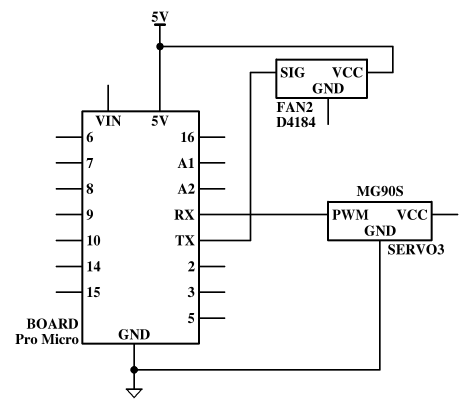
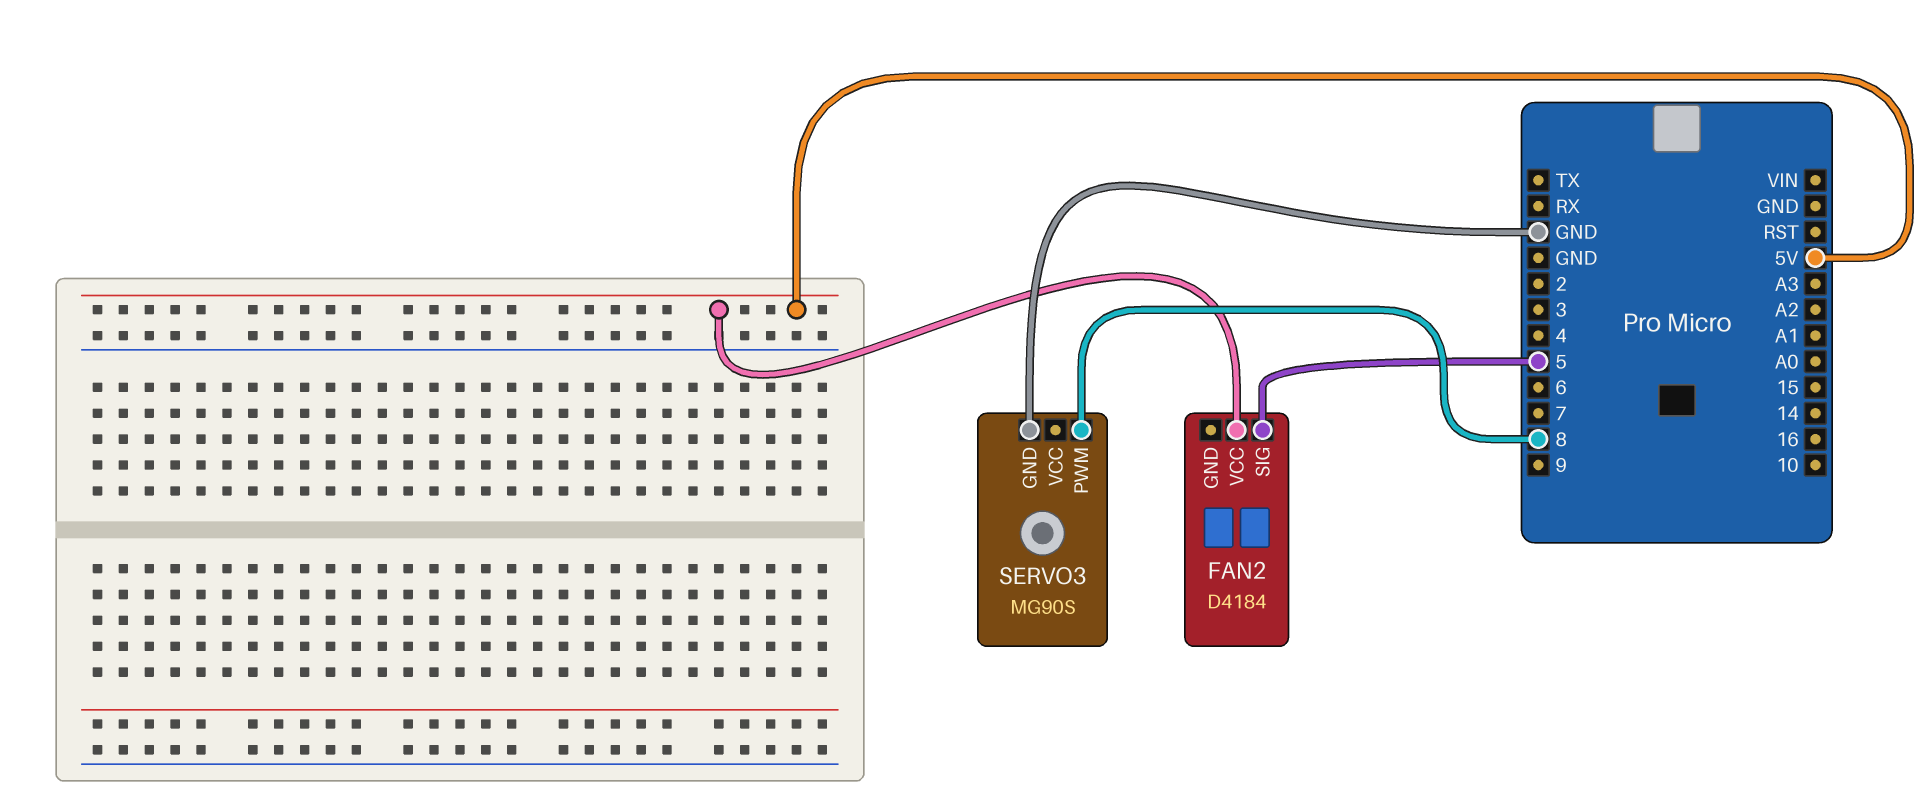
FAN2 pin SIG: TX -> 5
SERVO3 pin PWM: RX -> 8

